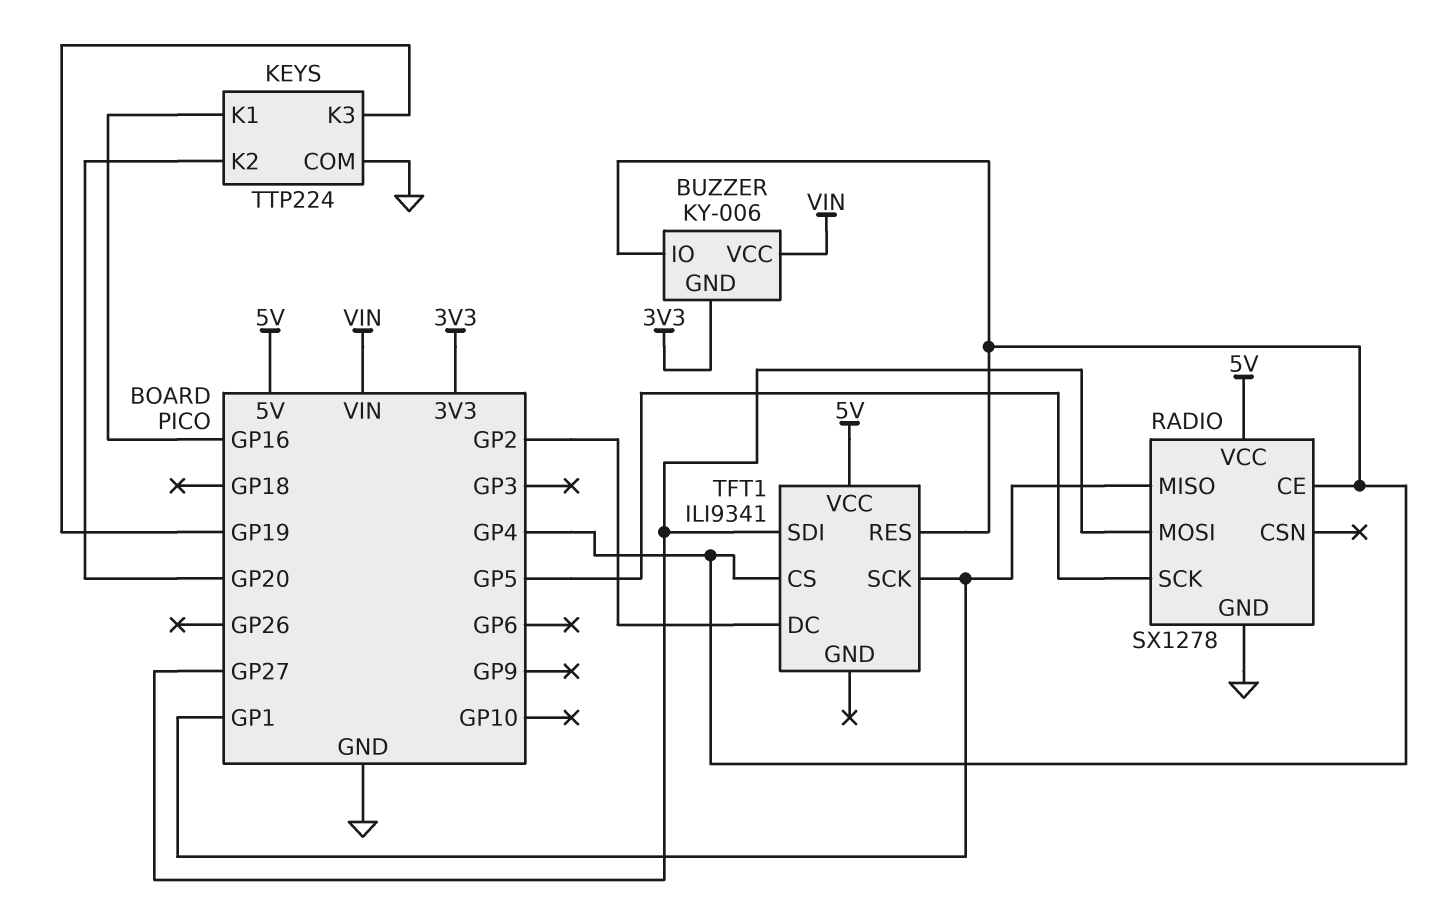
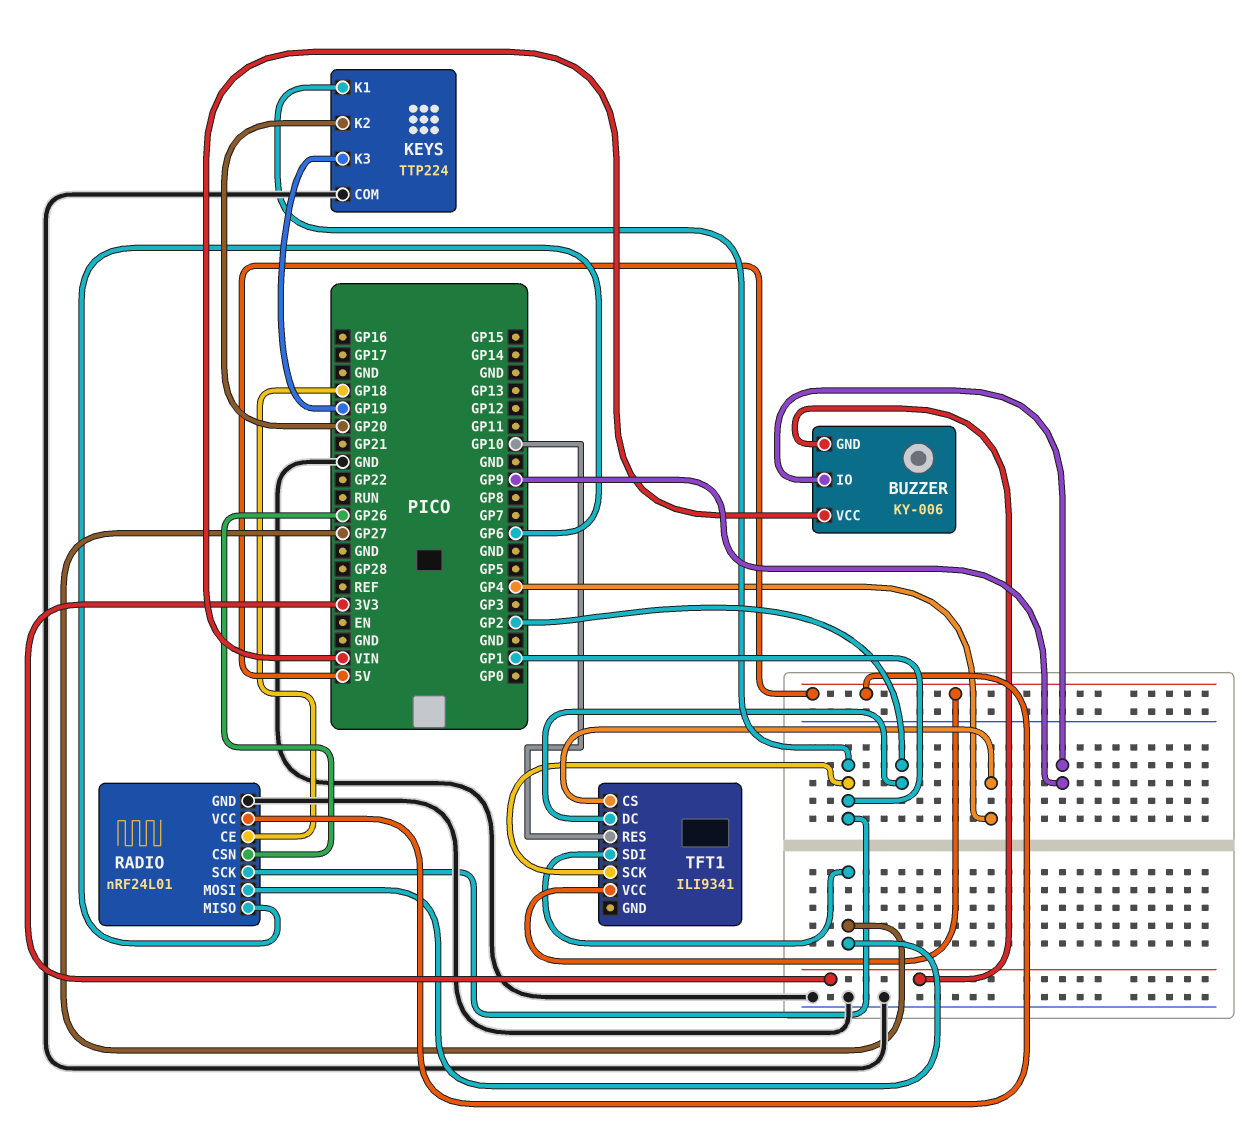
BUZZER pin IO: GP4 -> GP9
KEYS pin K1: GP16 -> GP1
RADIO: SX1278 -> nRF24L01
RADIO pin CE: GP4 -> GP18
RADIO pin CSN: none -> GP26
RADIO pin MISO: GP1 -> GP6
RADIO pin SCK: GP5 -> GP1
TFT1 pin RES: GP4 -> GP10

